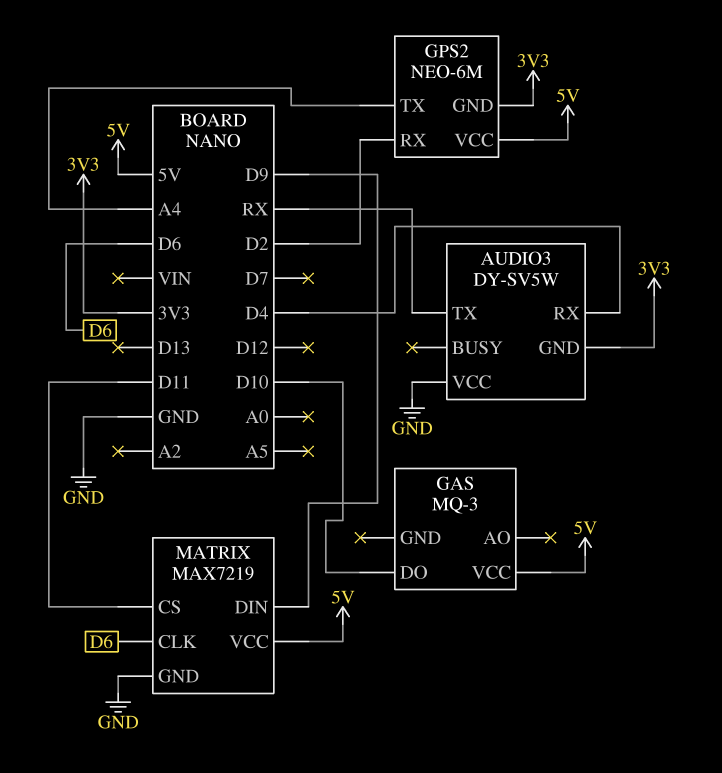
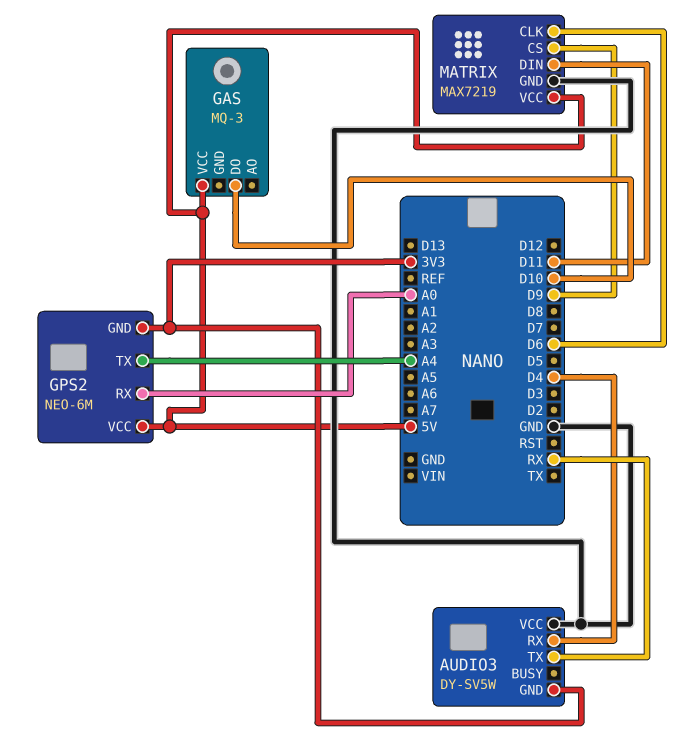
GPS2 pin RX: D2 -> A0
MATRIX pin CS: D11 -> D9
MATRIX pin DIN: D9 -> D11

